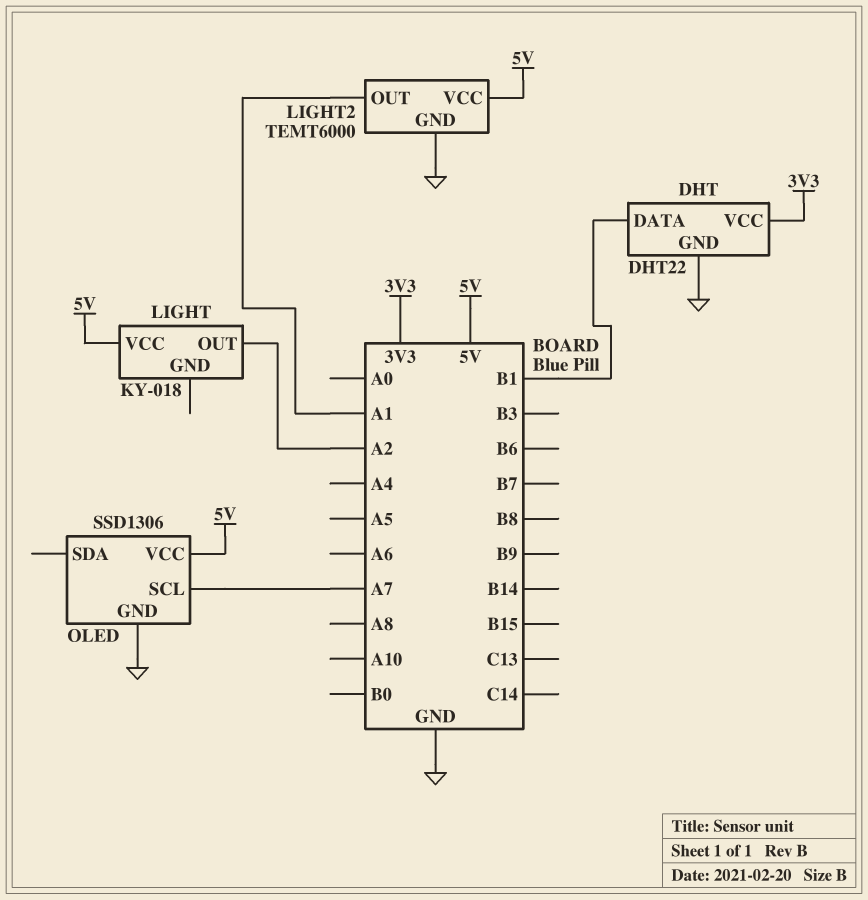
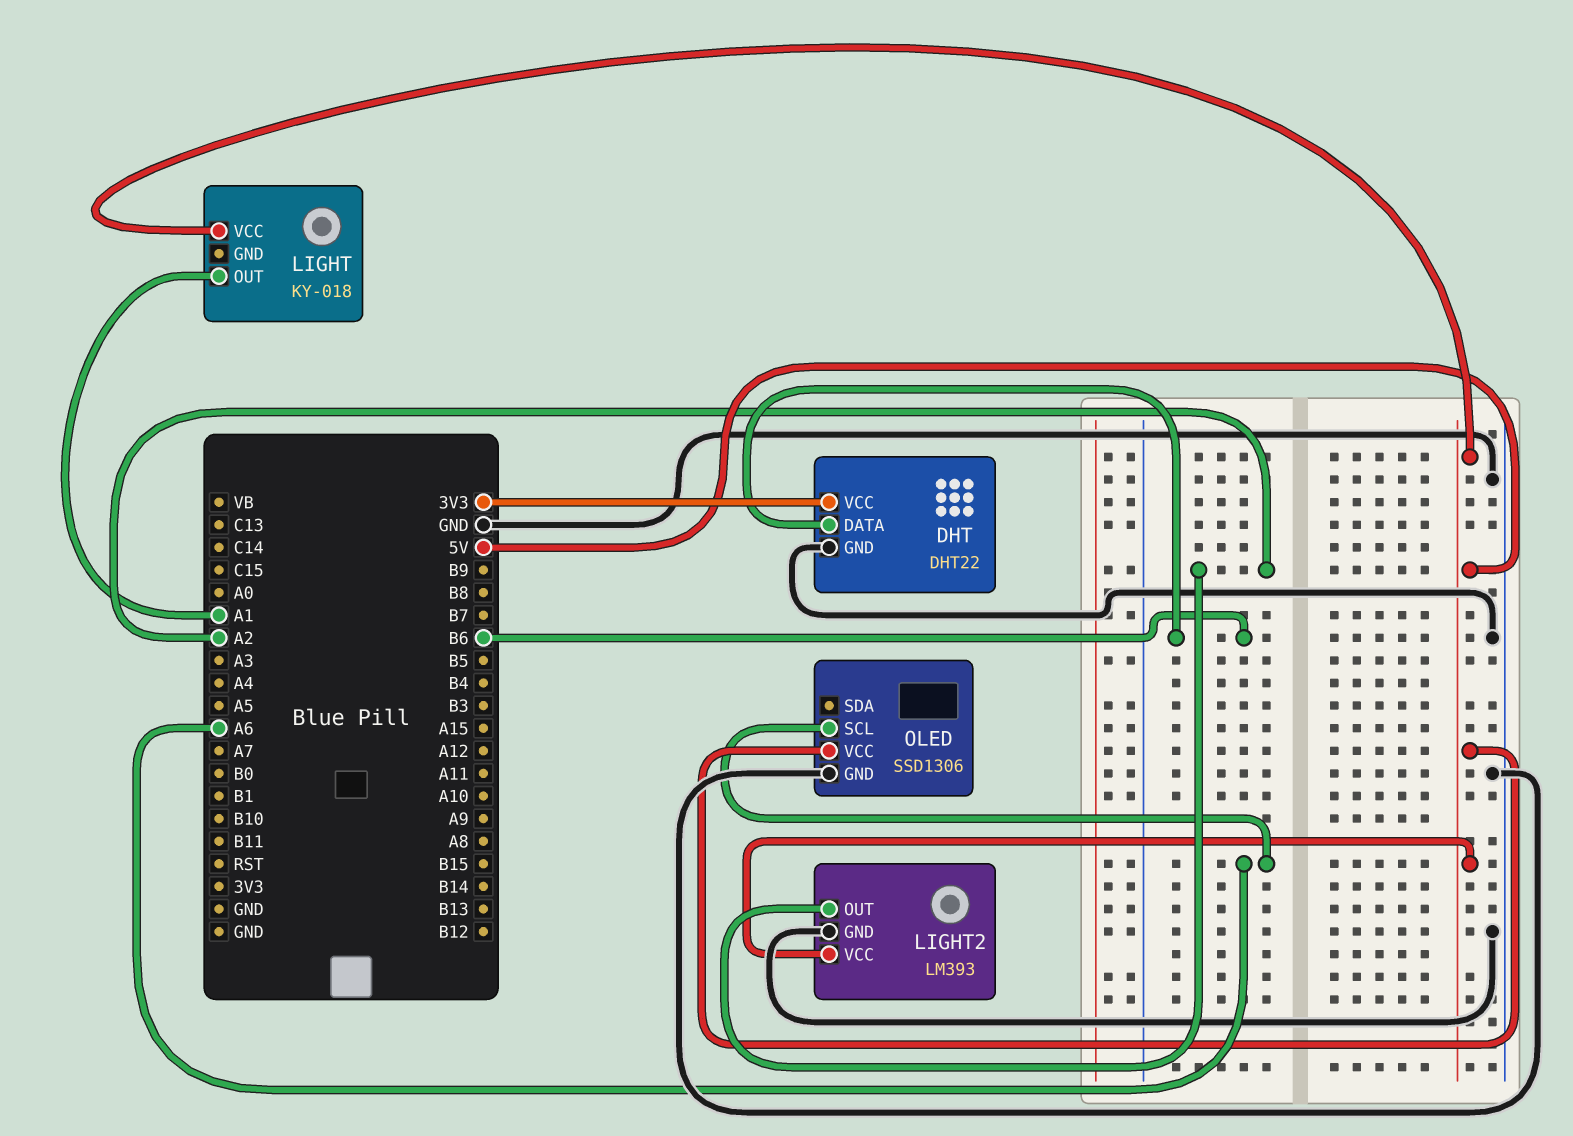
DHT pin DATA: B1 -> B6
LIGHT pin OUT: A2 -> A1
LIGHT2: TEMT6000 -> LM393
LIGHT2 pin OUT: A1 -> A2
OLED pin SCL: A7 -> A6

